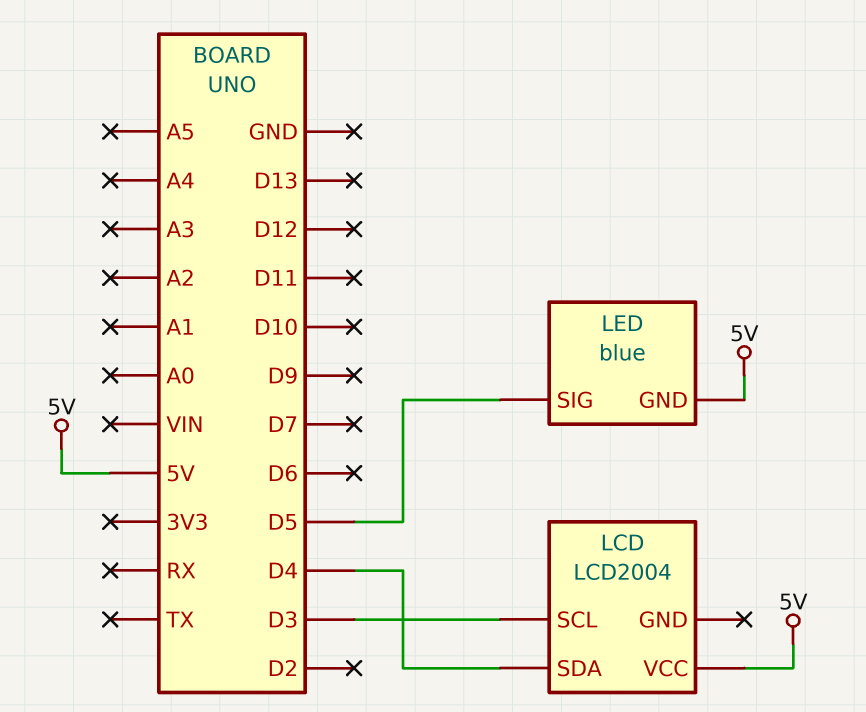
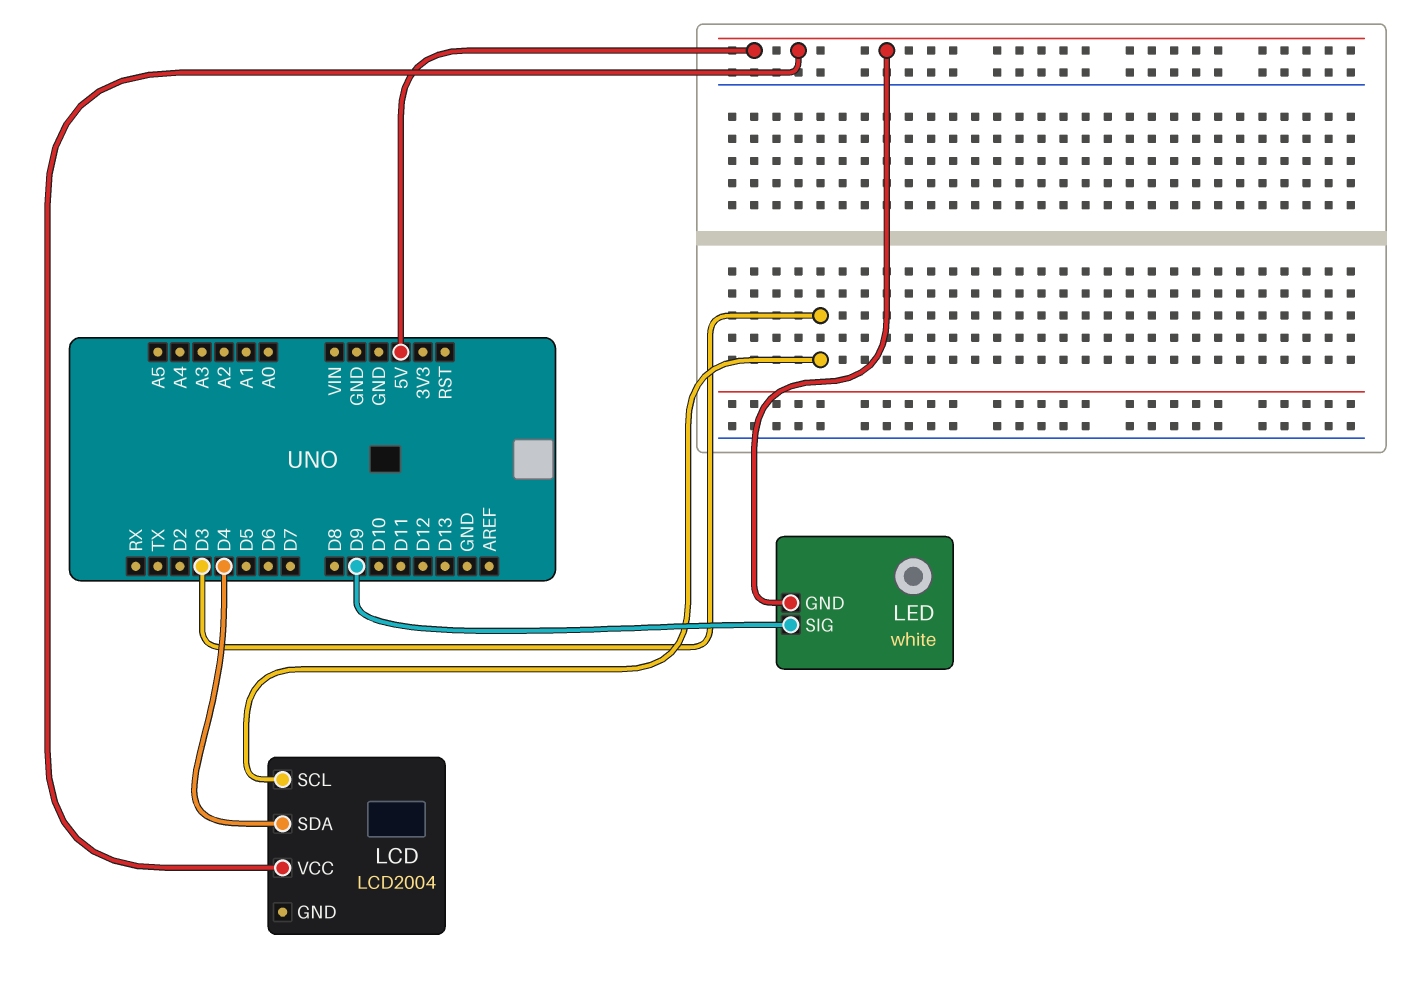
LED: blue -> white
LED pin SIG: D5 -> D9

